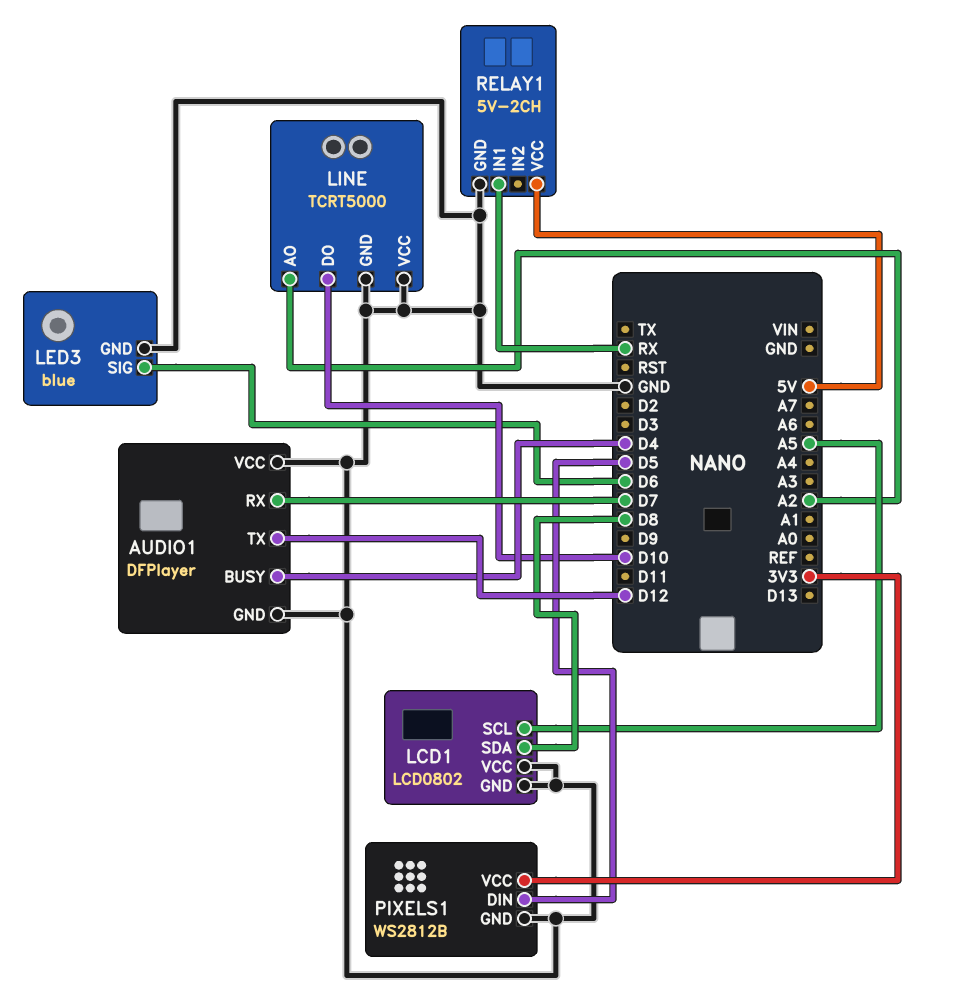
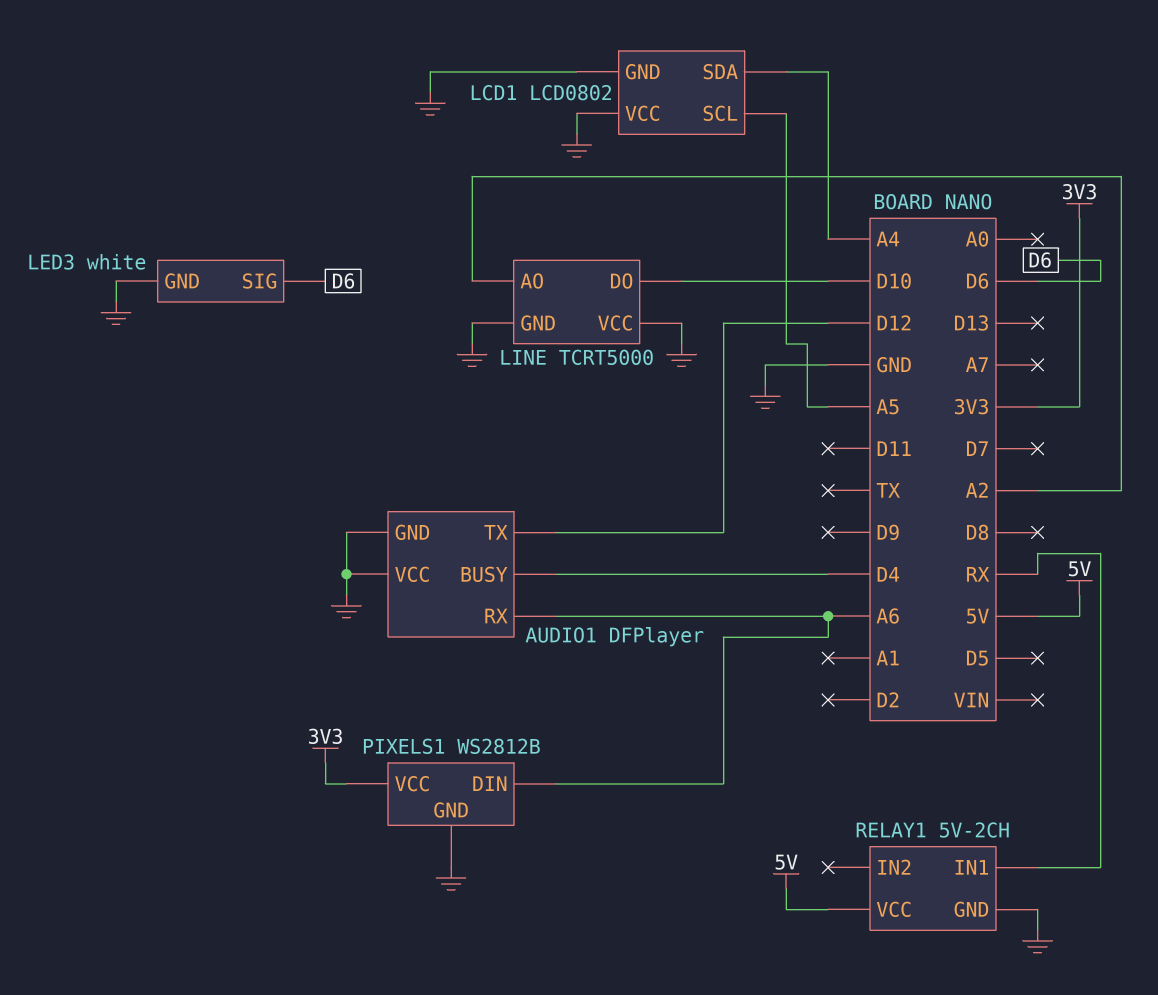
AUDIO1 pin RX: D7 -> A6
LCD1 pin SDA: D8 -> A4
LED3: blue -> white
PIXELS1 pin DIN: D5 -> A6

